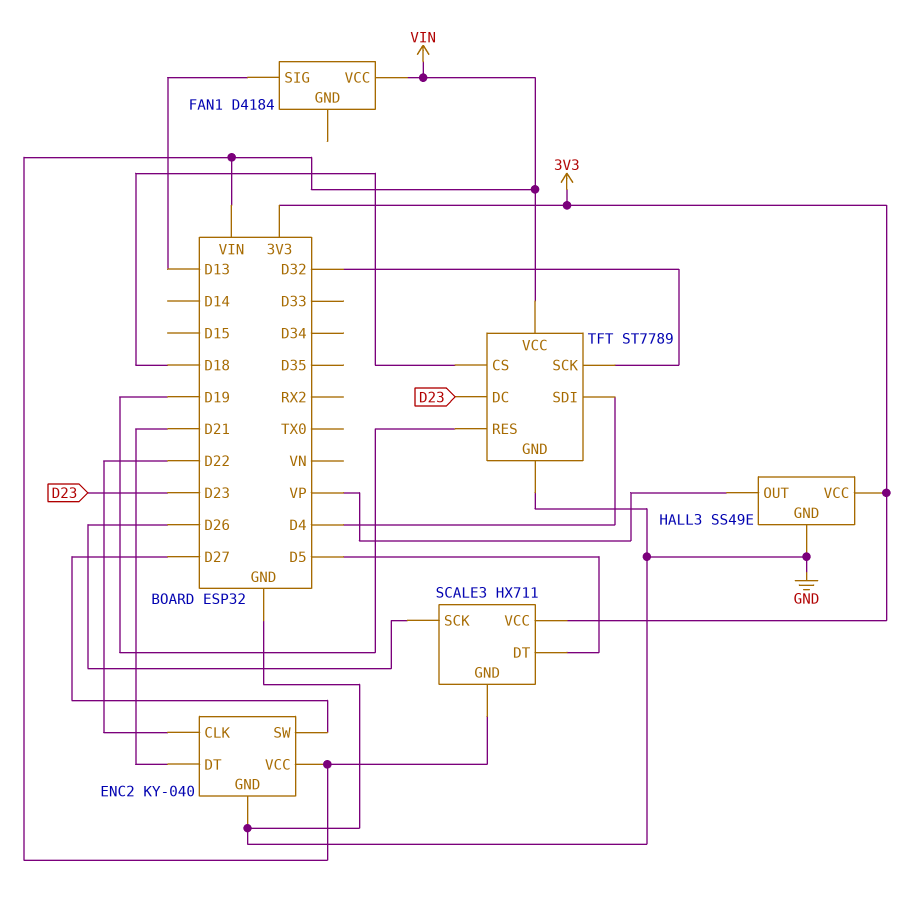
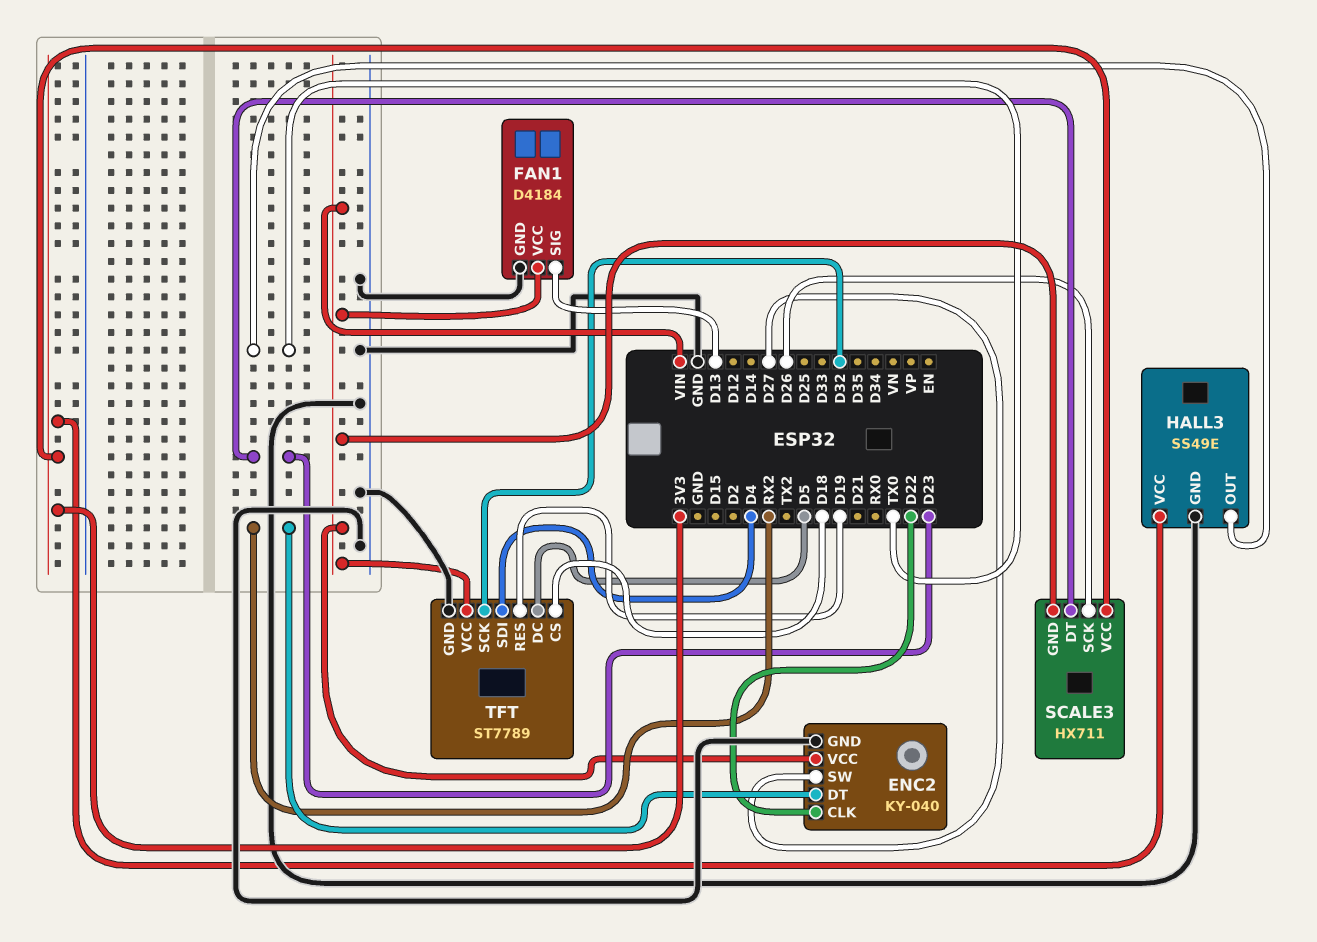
ENC2 pin DT: D21 -> RX2
FAN1 pin GND: none -> GND
HALL3 pin OUT: VP -> TX0
SCALE3 pin DT: D5 -> D23
TFT pin DC: D23 -> D5

